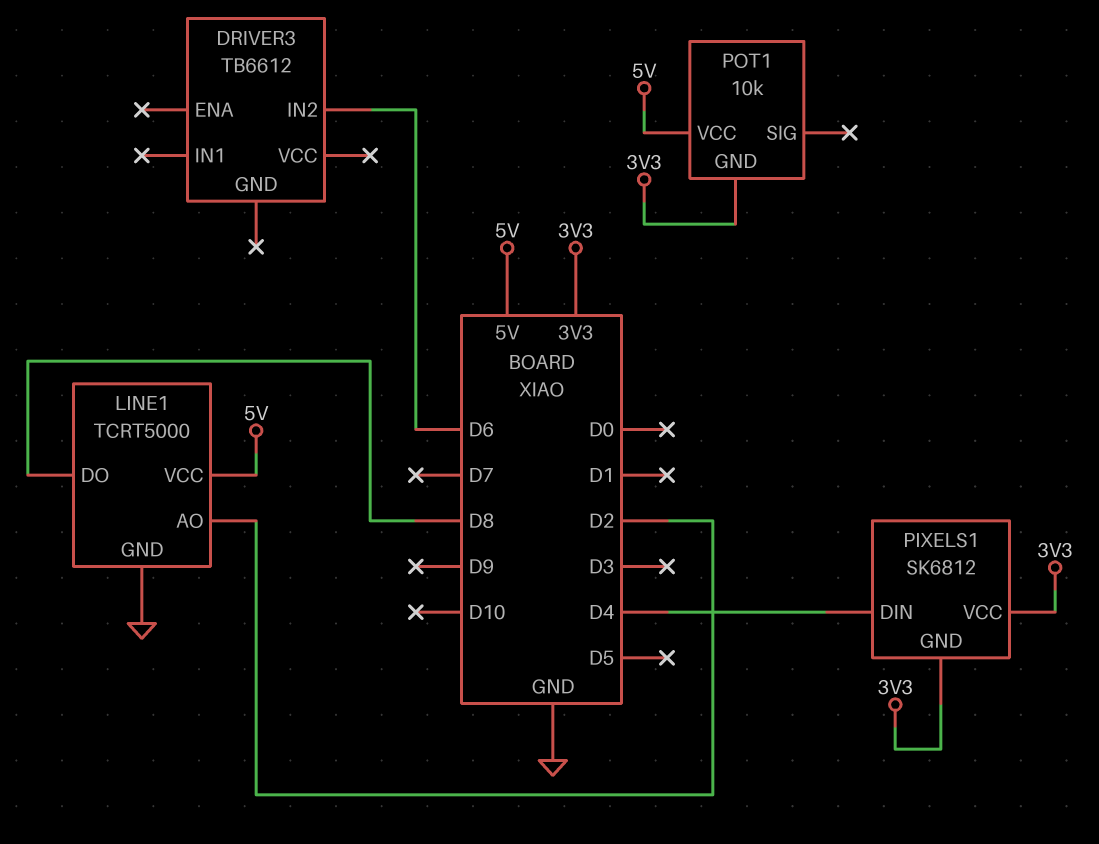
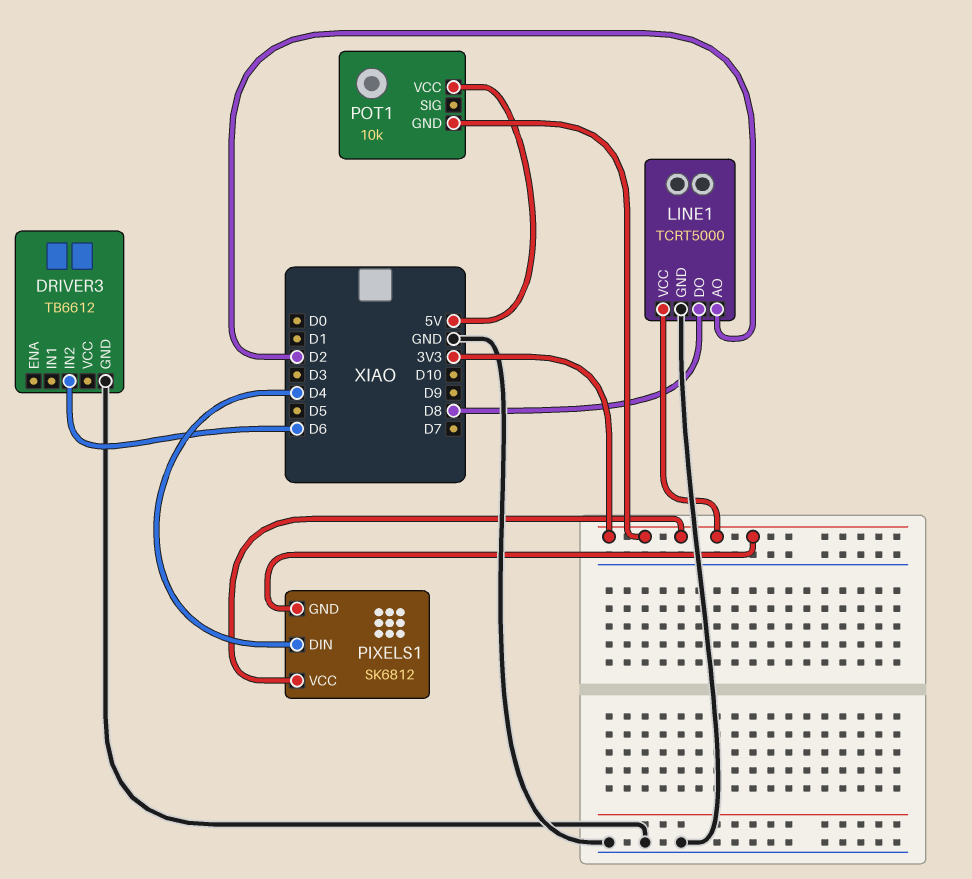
DRIVER3 pin GND: none -> GND
LINE1 pin VCC: 5V -> 3V3

